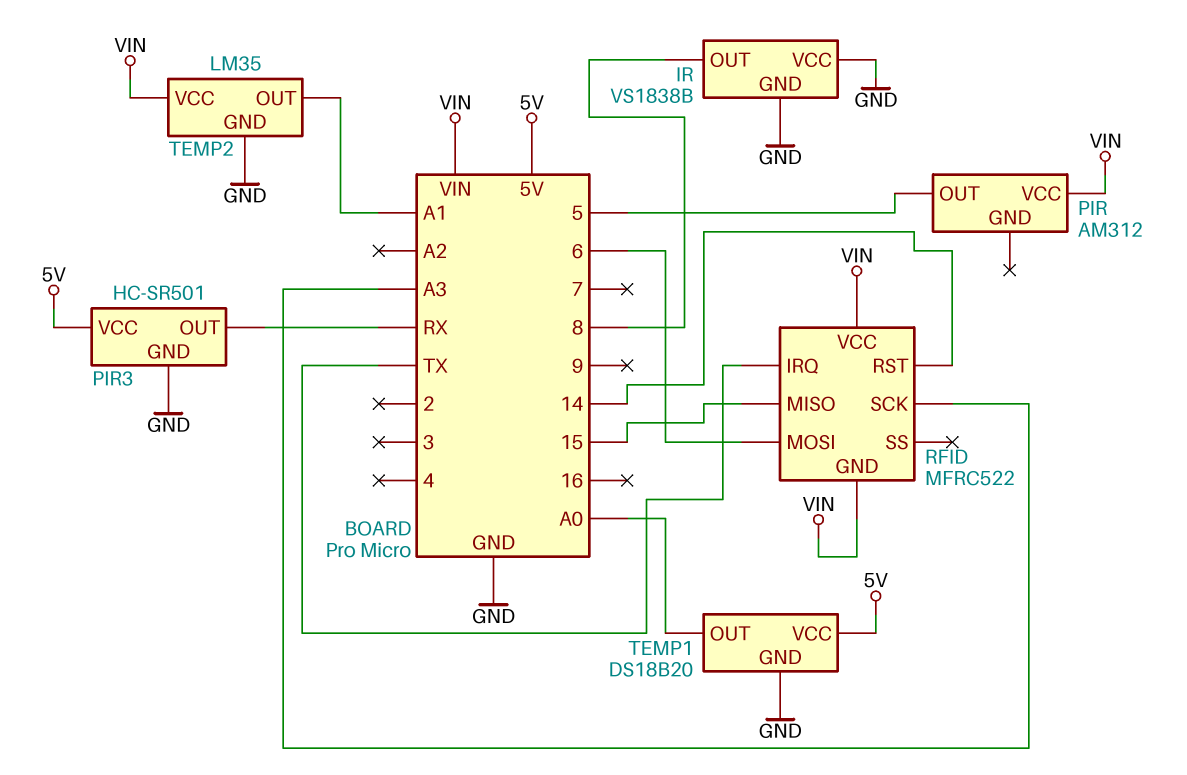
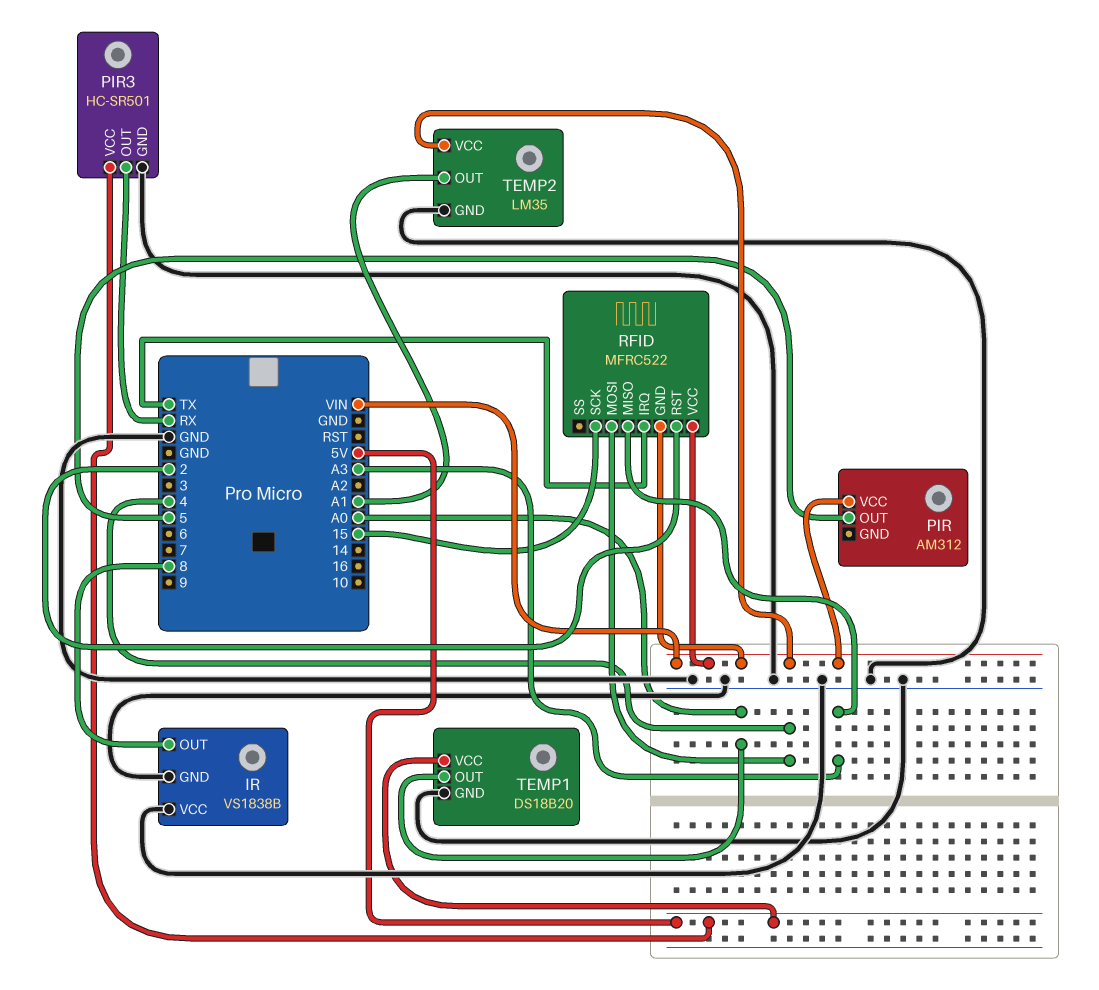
RFID pin MISO: 15 -> A3
RFID pin MOSI: 6 -> 4
RFID pin RST: 14 -> 2
RFID pin SCK: A3 -> 15

